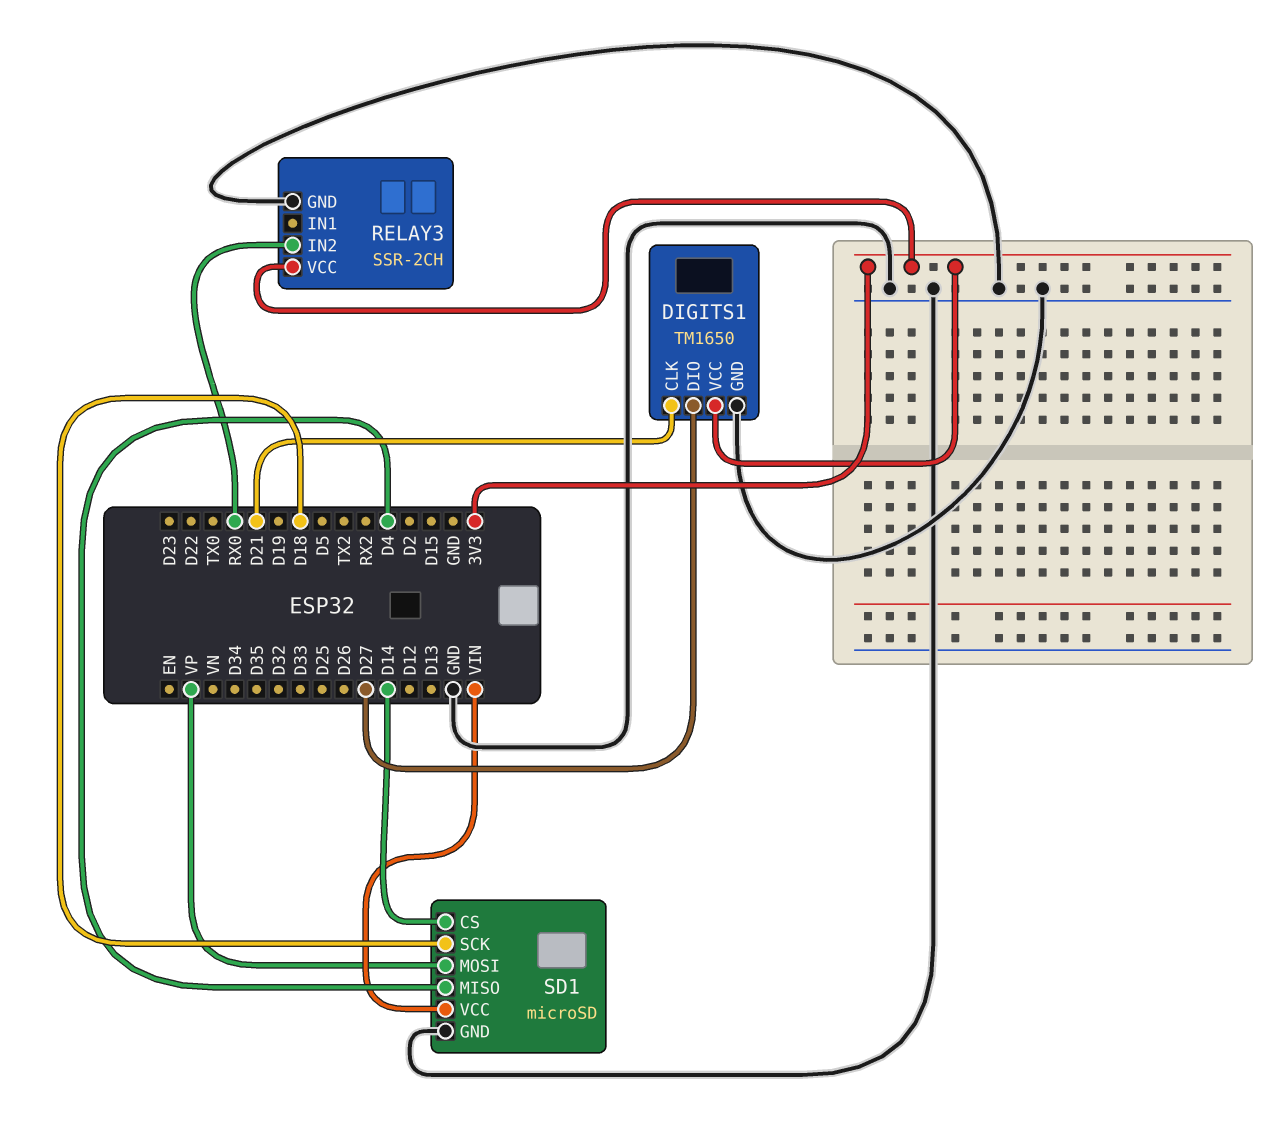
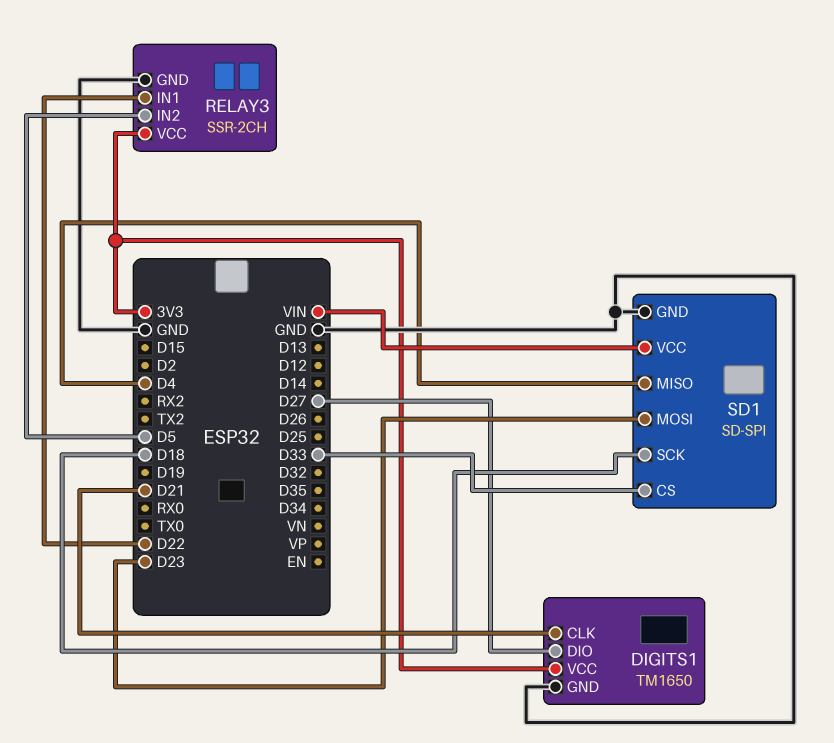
RELAY3 pin IN1: none -> D22
RELAY3 pin IN2: RX0 -> D5
SD1: microSD -> SD-SPI
SD1 pin CS: D14 -> D33
SD1 pin MOSI: VP -> D23

